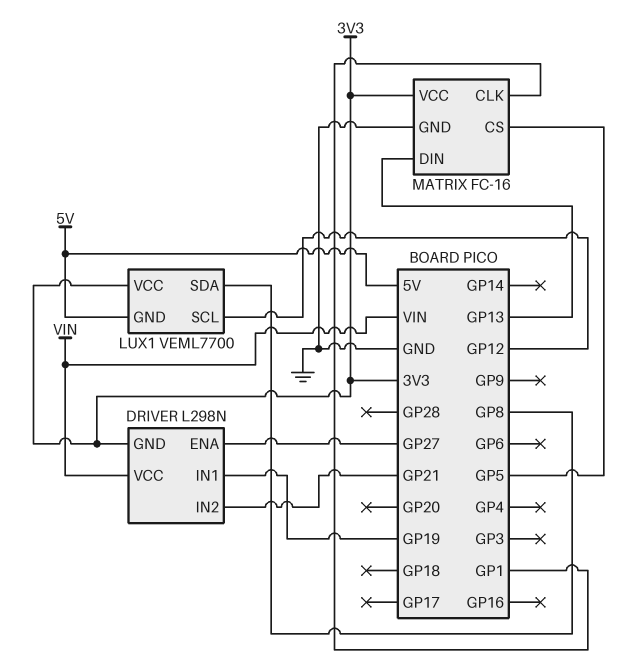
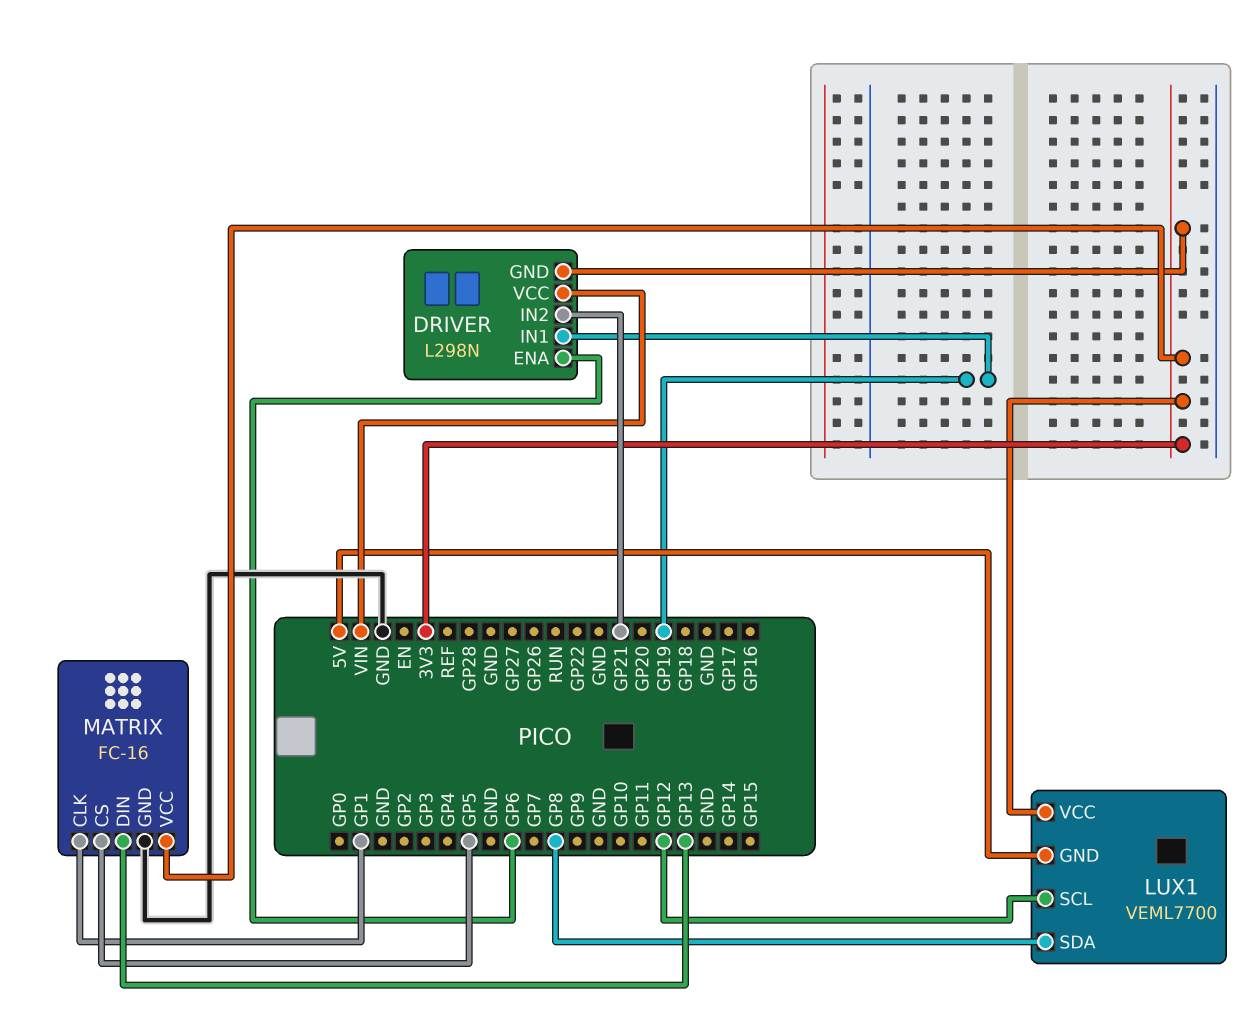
DRIVER pin ENA: GP27 -> GP6

